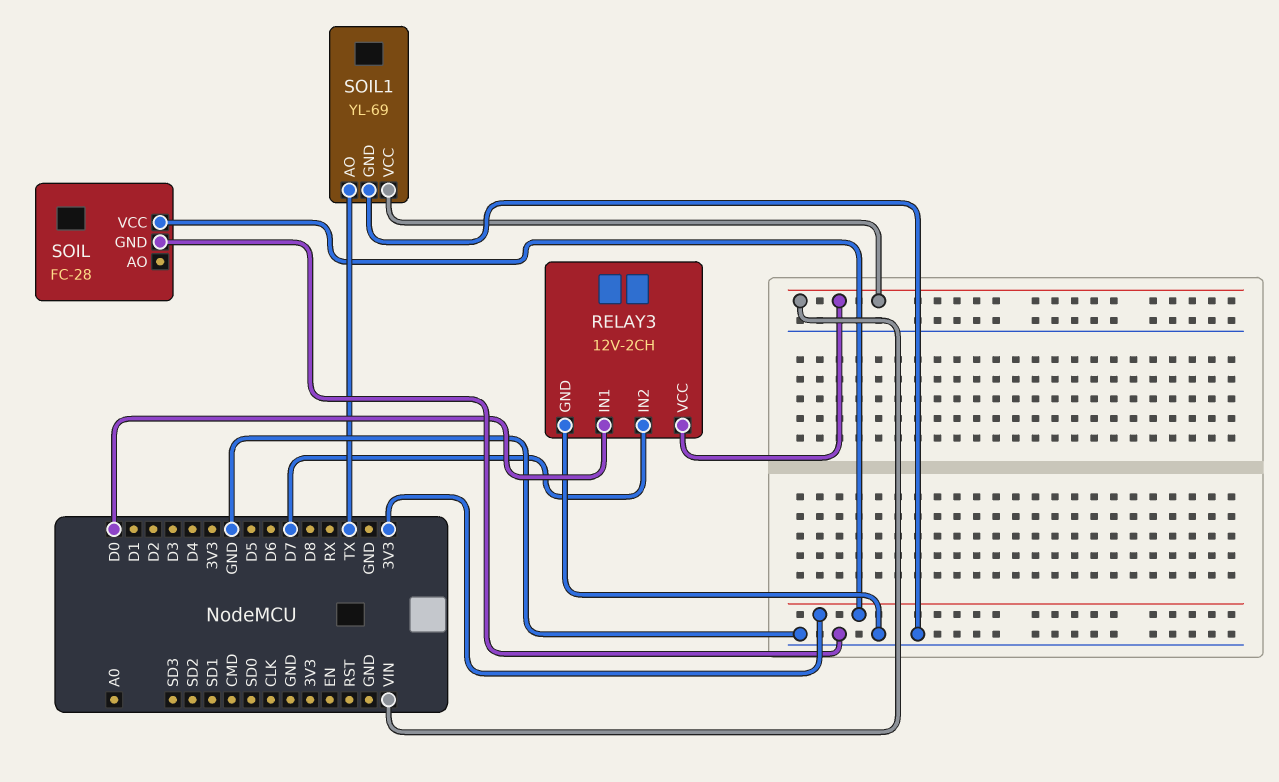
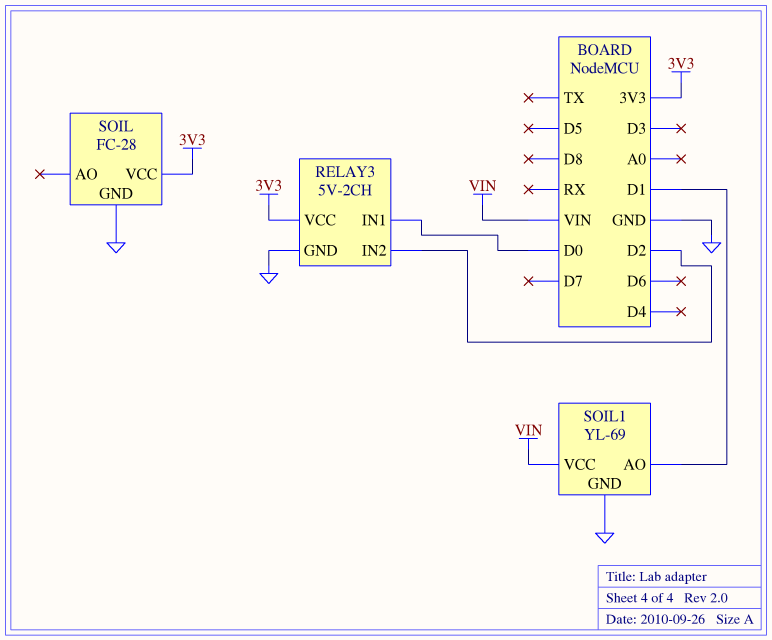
RELAY3: 12V-2CH -> 5V-2CH
RELAY3 pin IN2: D7 -> D2
RELAY3 pin VCC: VIN -> 3V3
SOIL1 pin AO: TX -> D1

